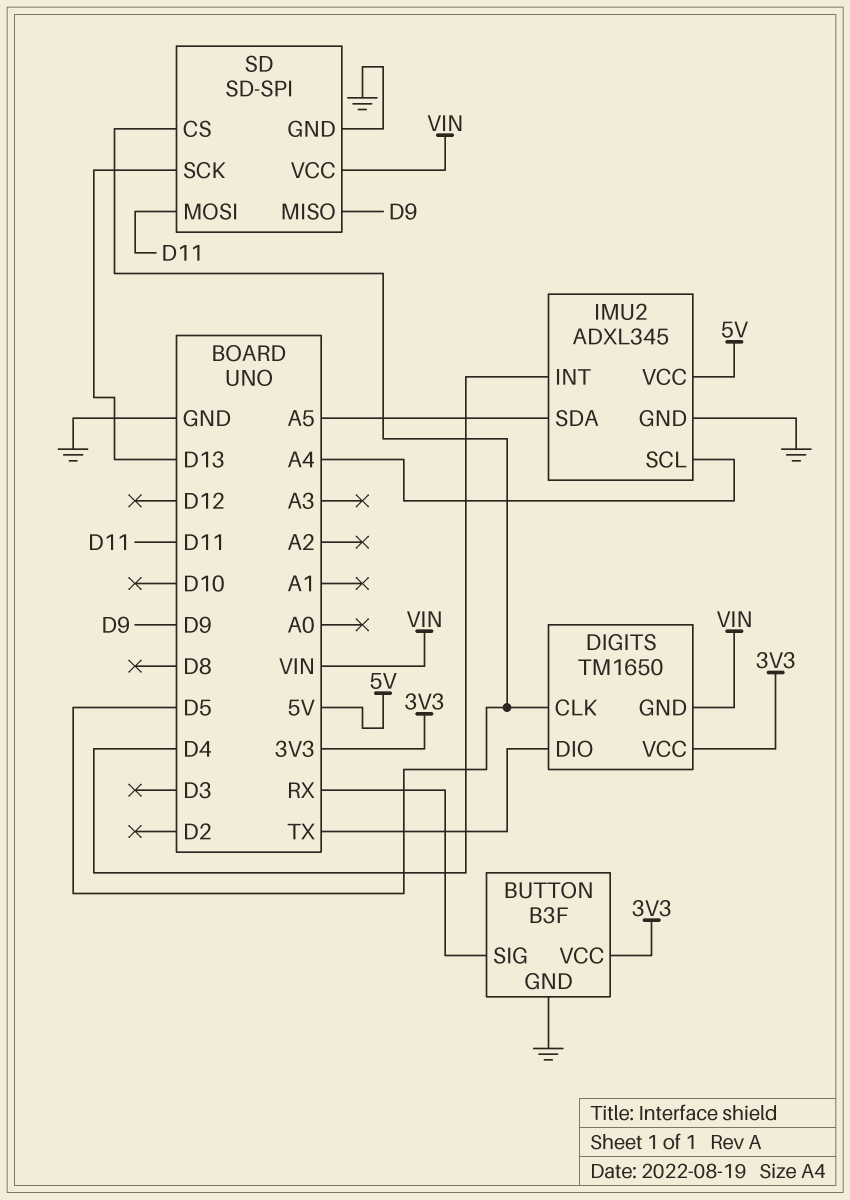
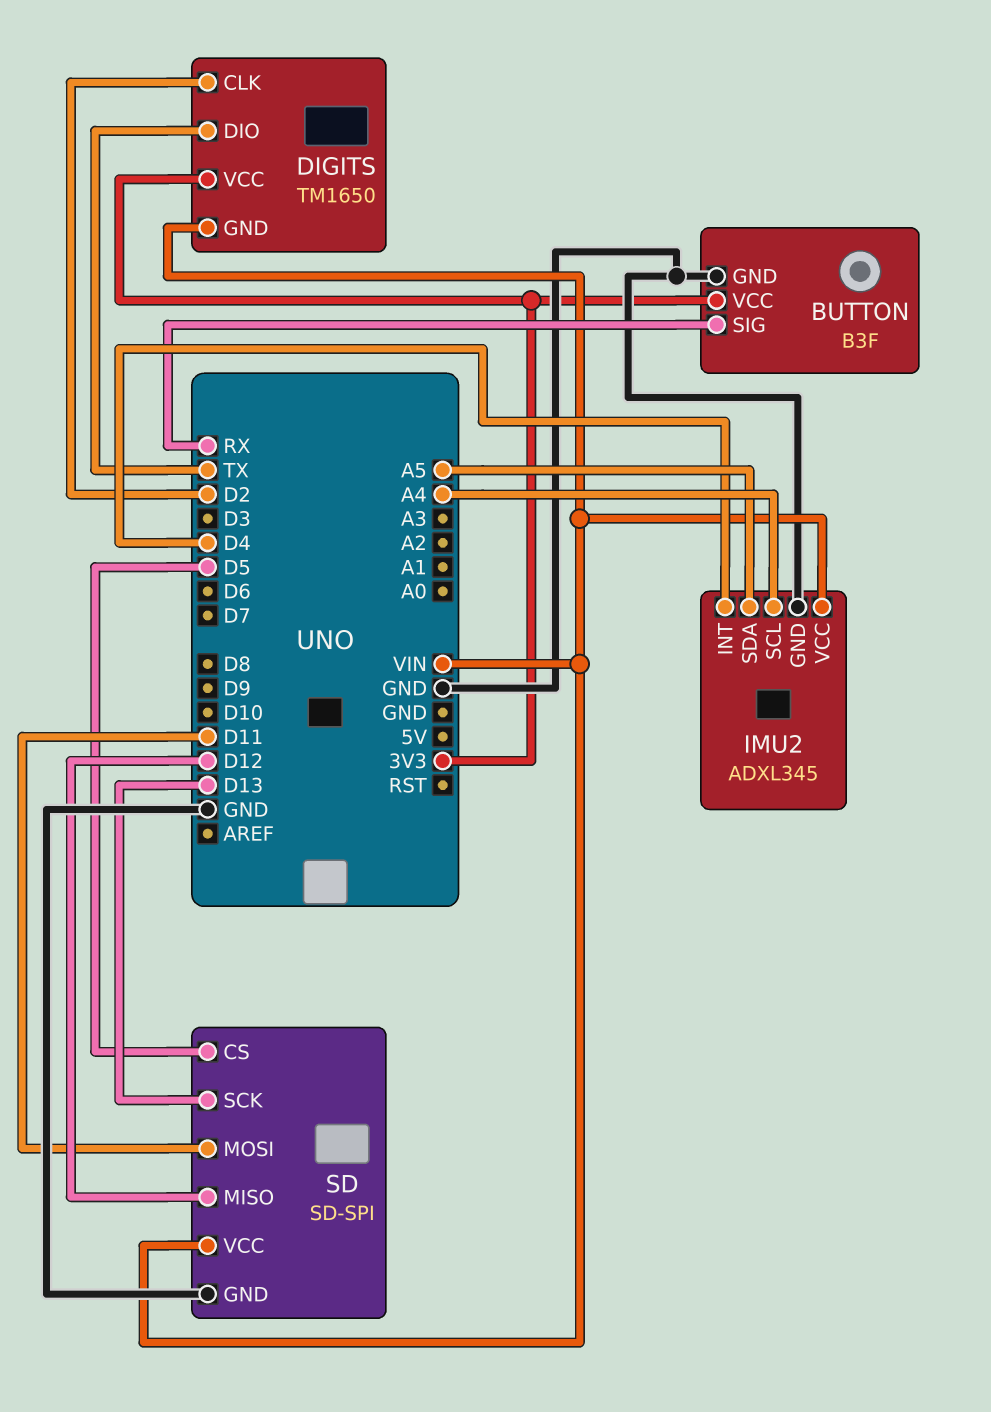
DIGITS pin CLK: D5 -> D2
IMU2 pin VCC: 5V -> VIN
SD pin MISO: D9 -> D12

